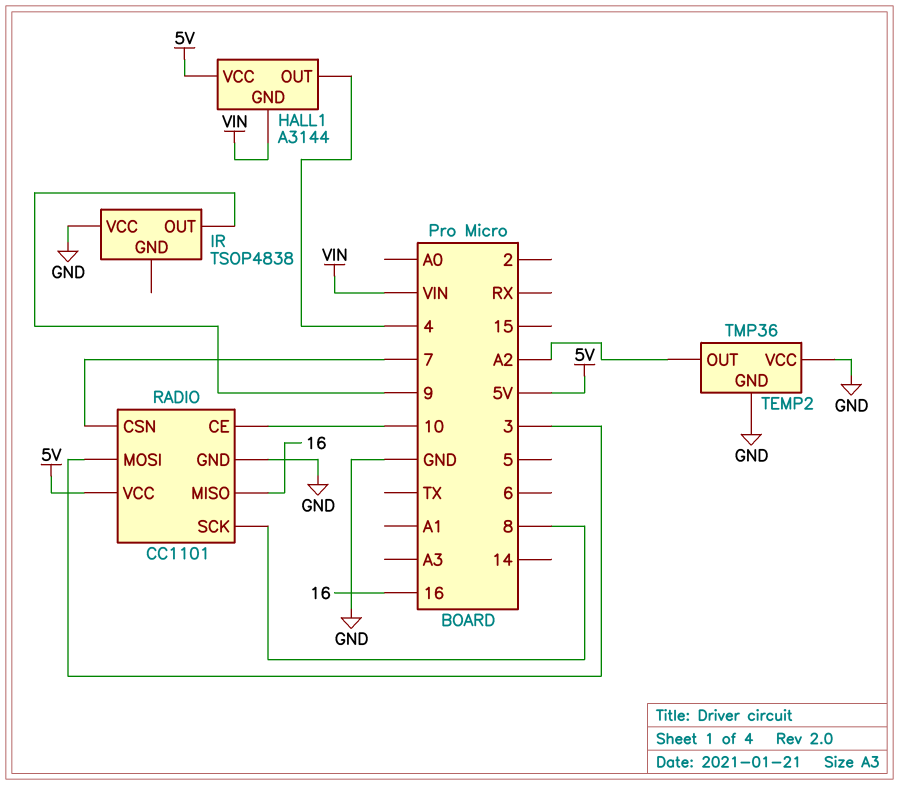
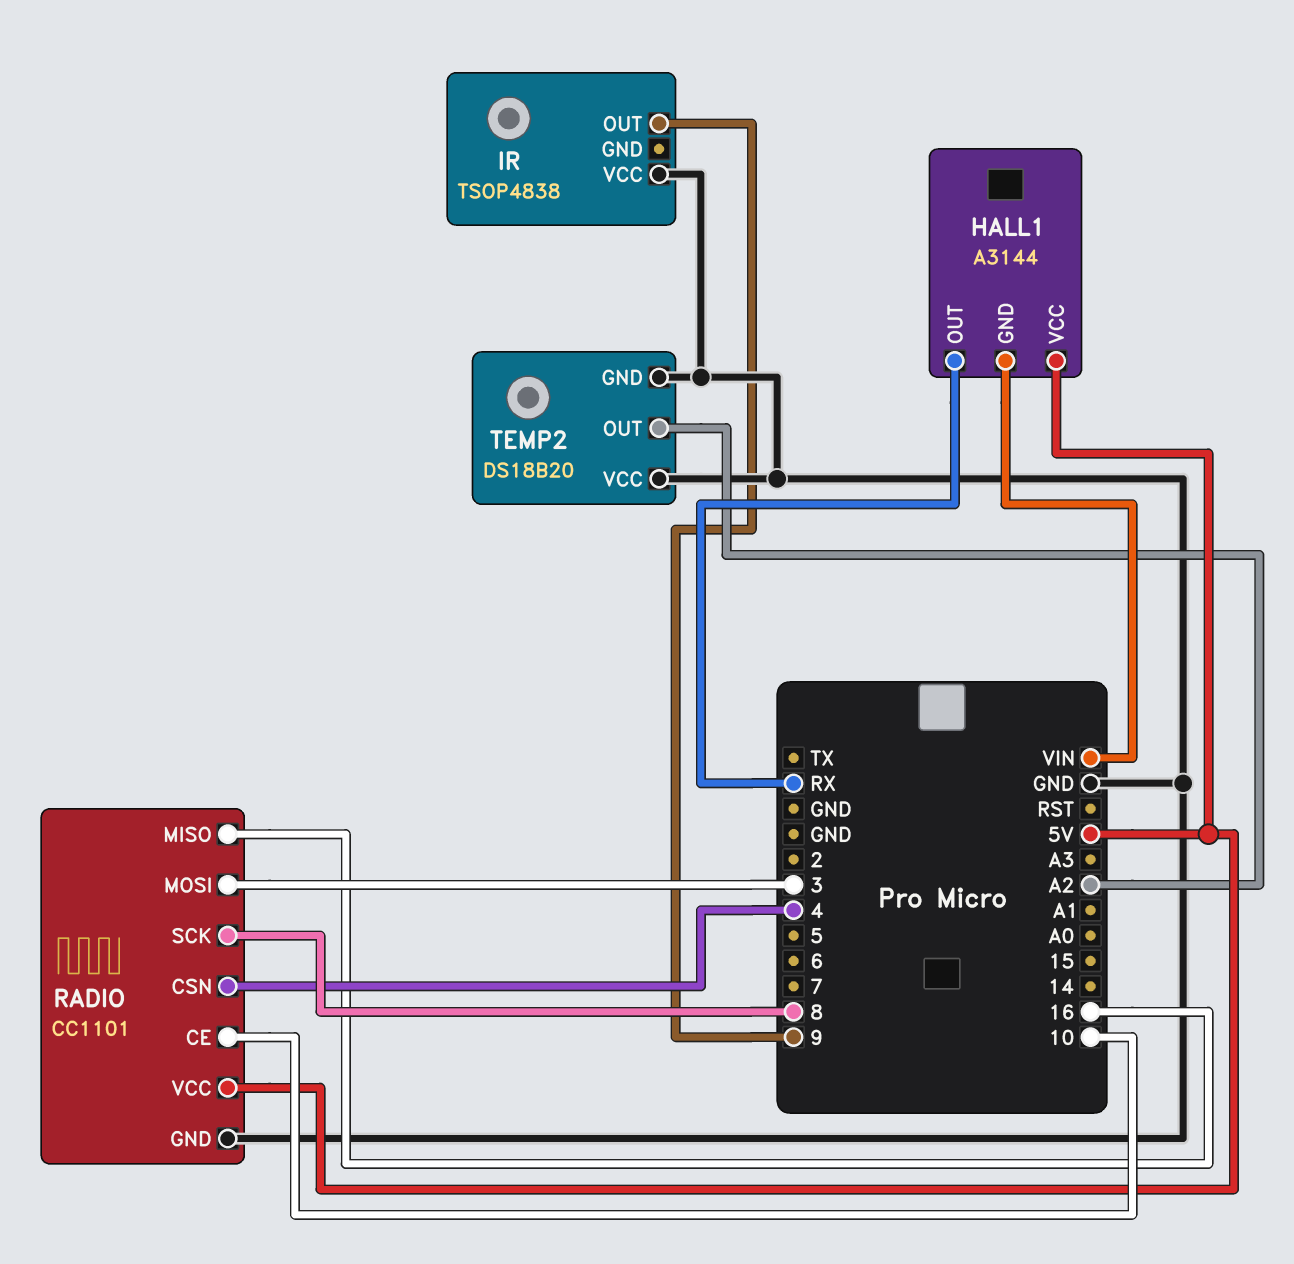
HALL1 pin OUT: 4 -> RX
RADIO pin CSN: 7 -> 4
TEMP2: TMP36 -> DS18B20

